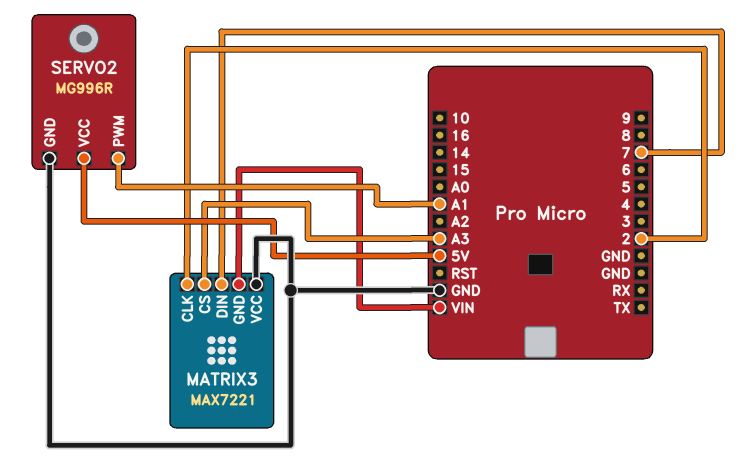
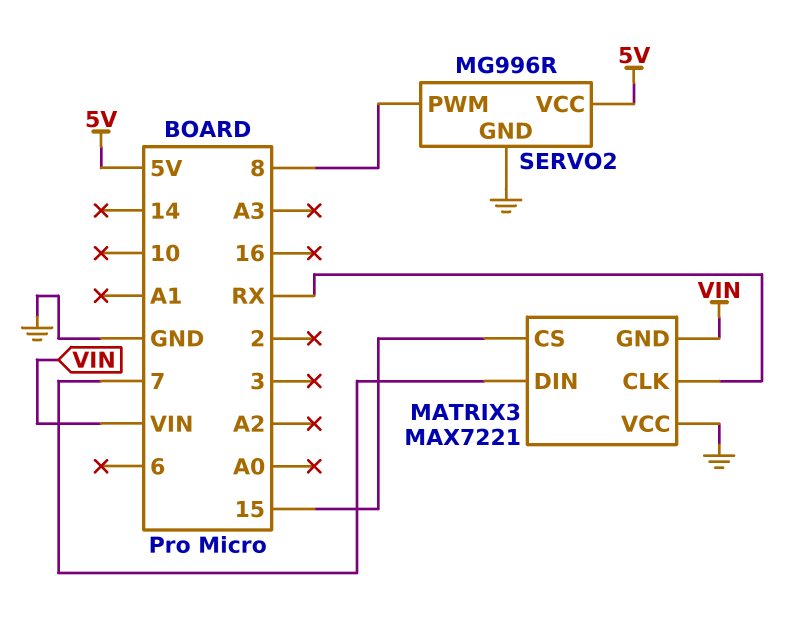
MATRIX3 pin CLK: 2 -> RX
MATRIX3 pin CS: A3 -> 15
SERVO2 pin PWM: A1 -> 8

